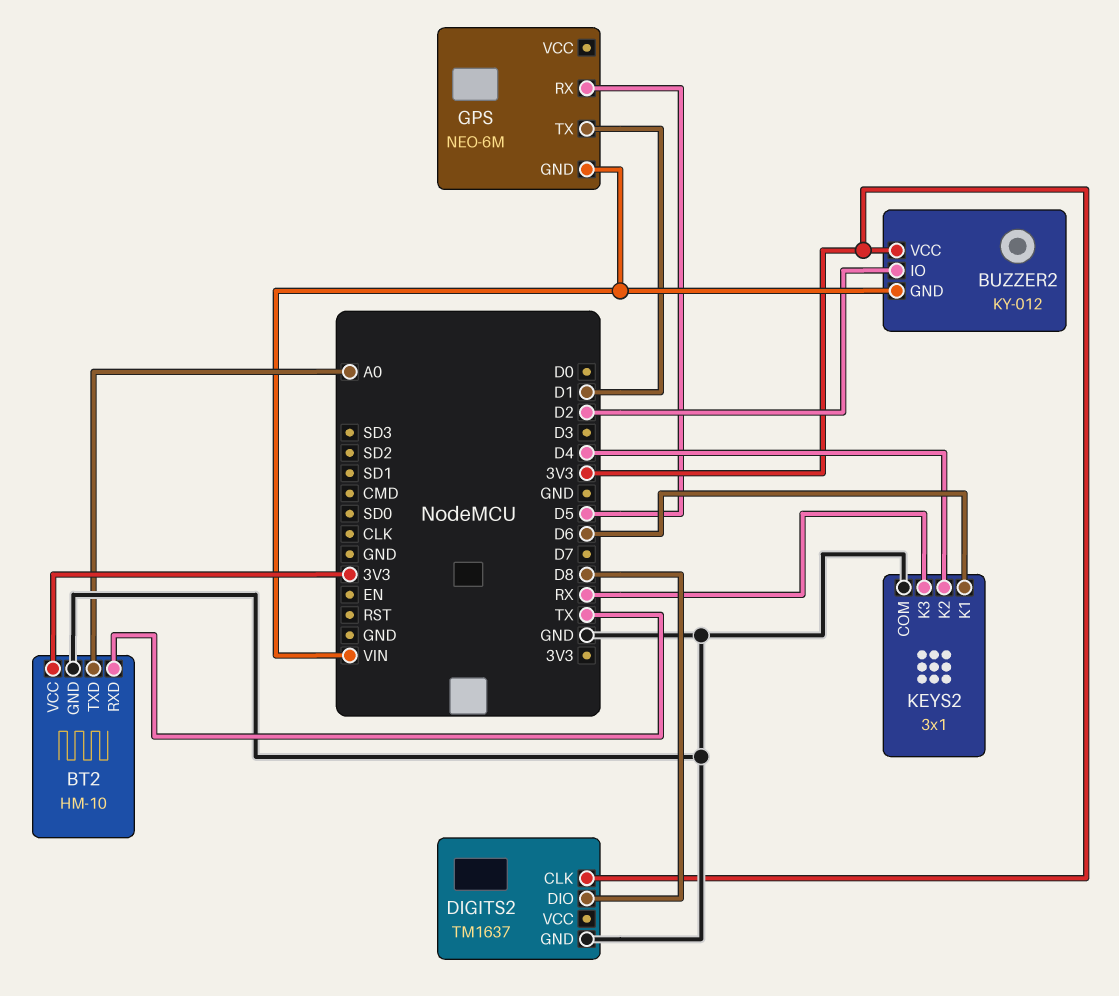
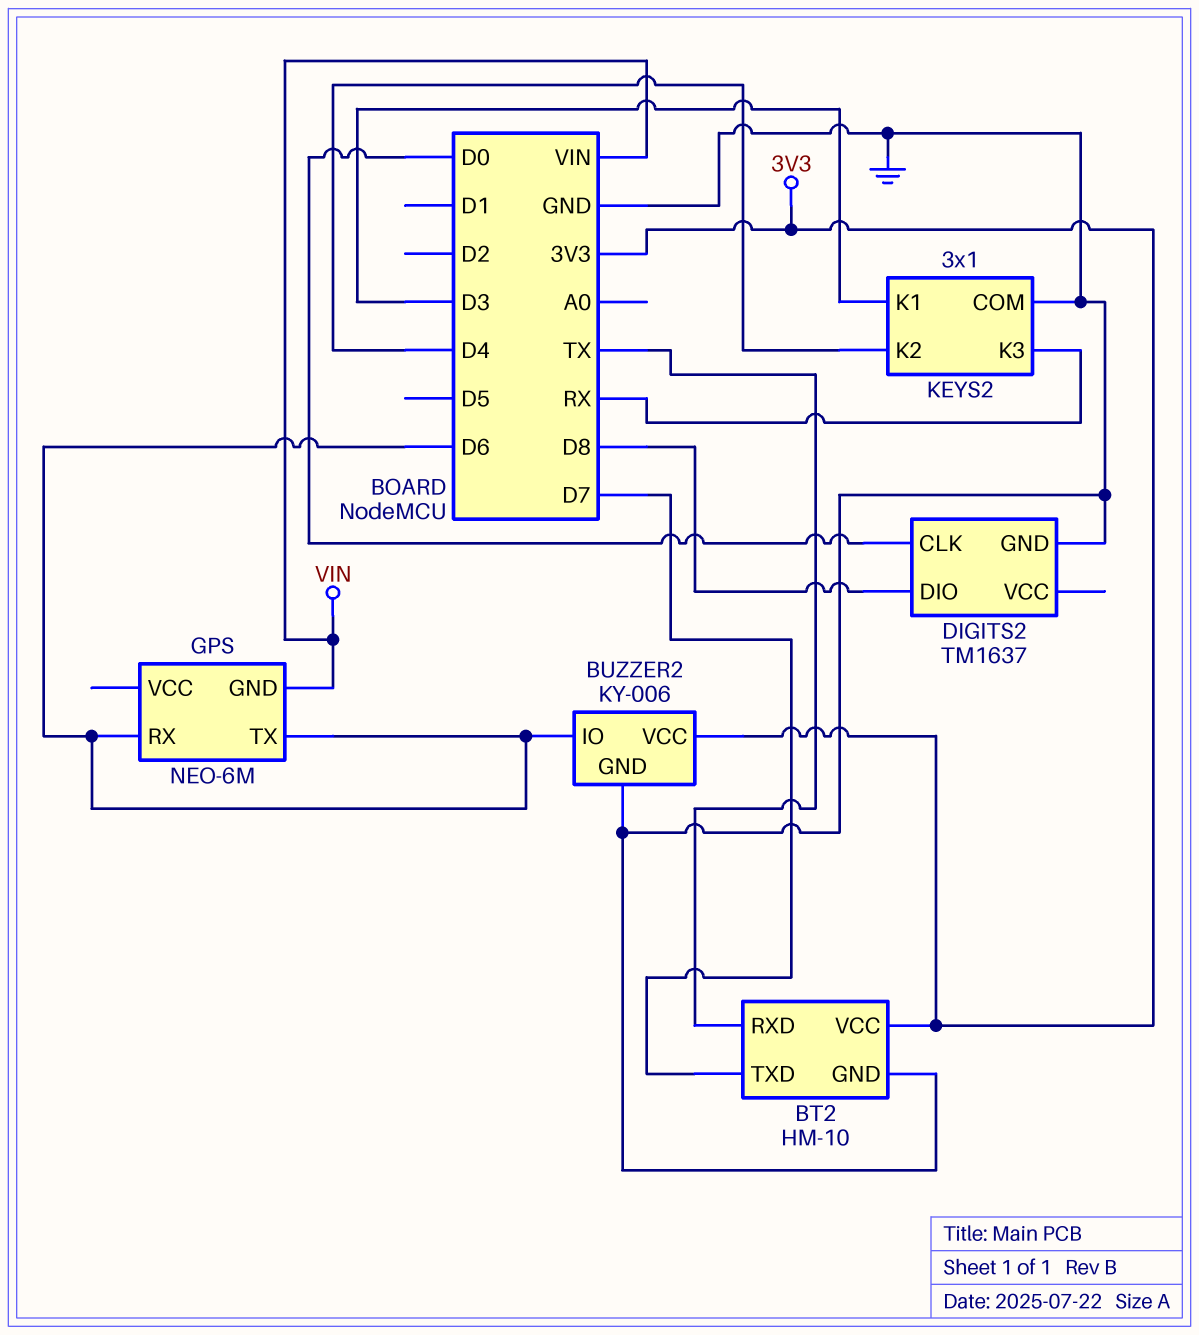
BT2 pin TXD: A0 -> D7
BUZZER2: KY-012 -> KY-006
BUZZER2 pin GND: VIN -> GND
BUZZER2 pin IO: D2 -> D6
DIGITS2 pin CLK: 3V3 -> D0
GPS pin RX: D5 -> D6
GPS pin TX: D1 -> D6
KEYS2 pin K1: D6 -> D3

